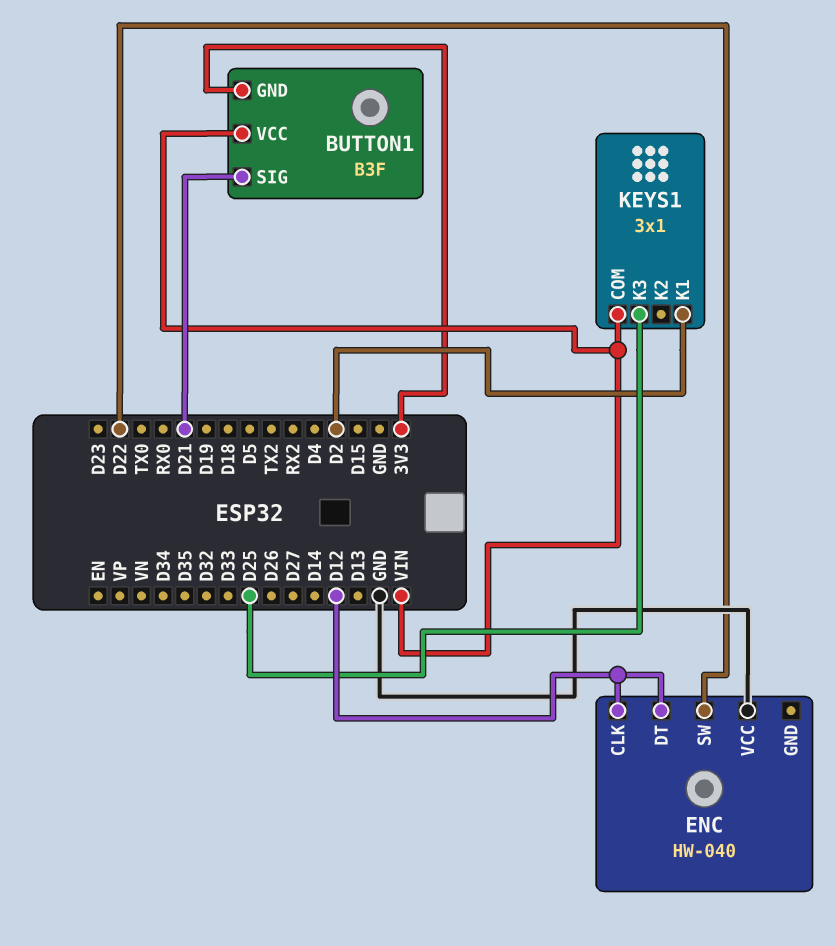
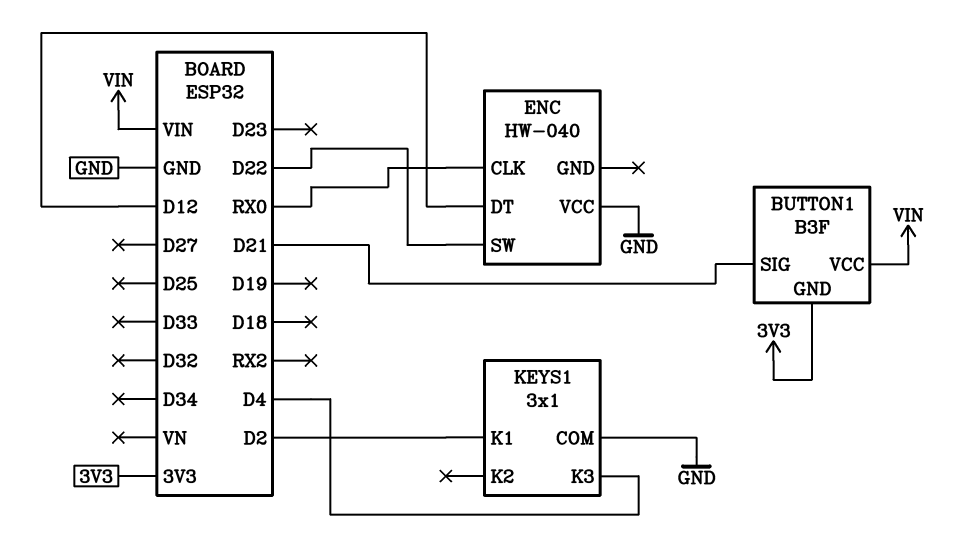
ENC pin CLK: D12 -> RX0
KEYS1 pin COM: VIN -> GND
KEYS1 pin K3: D25 -> D4

